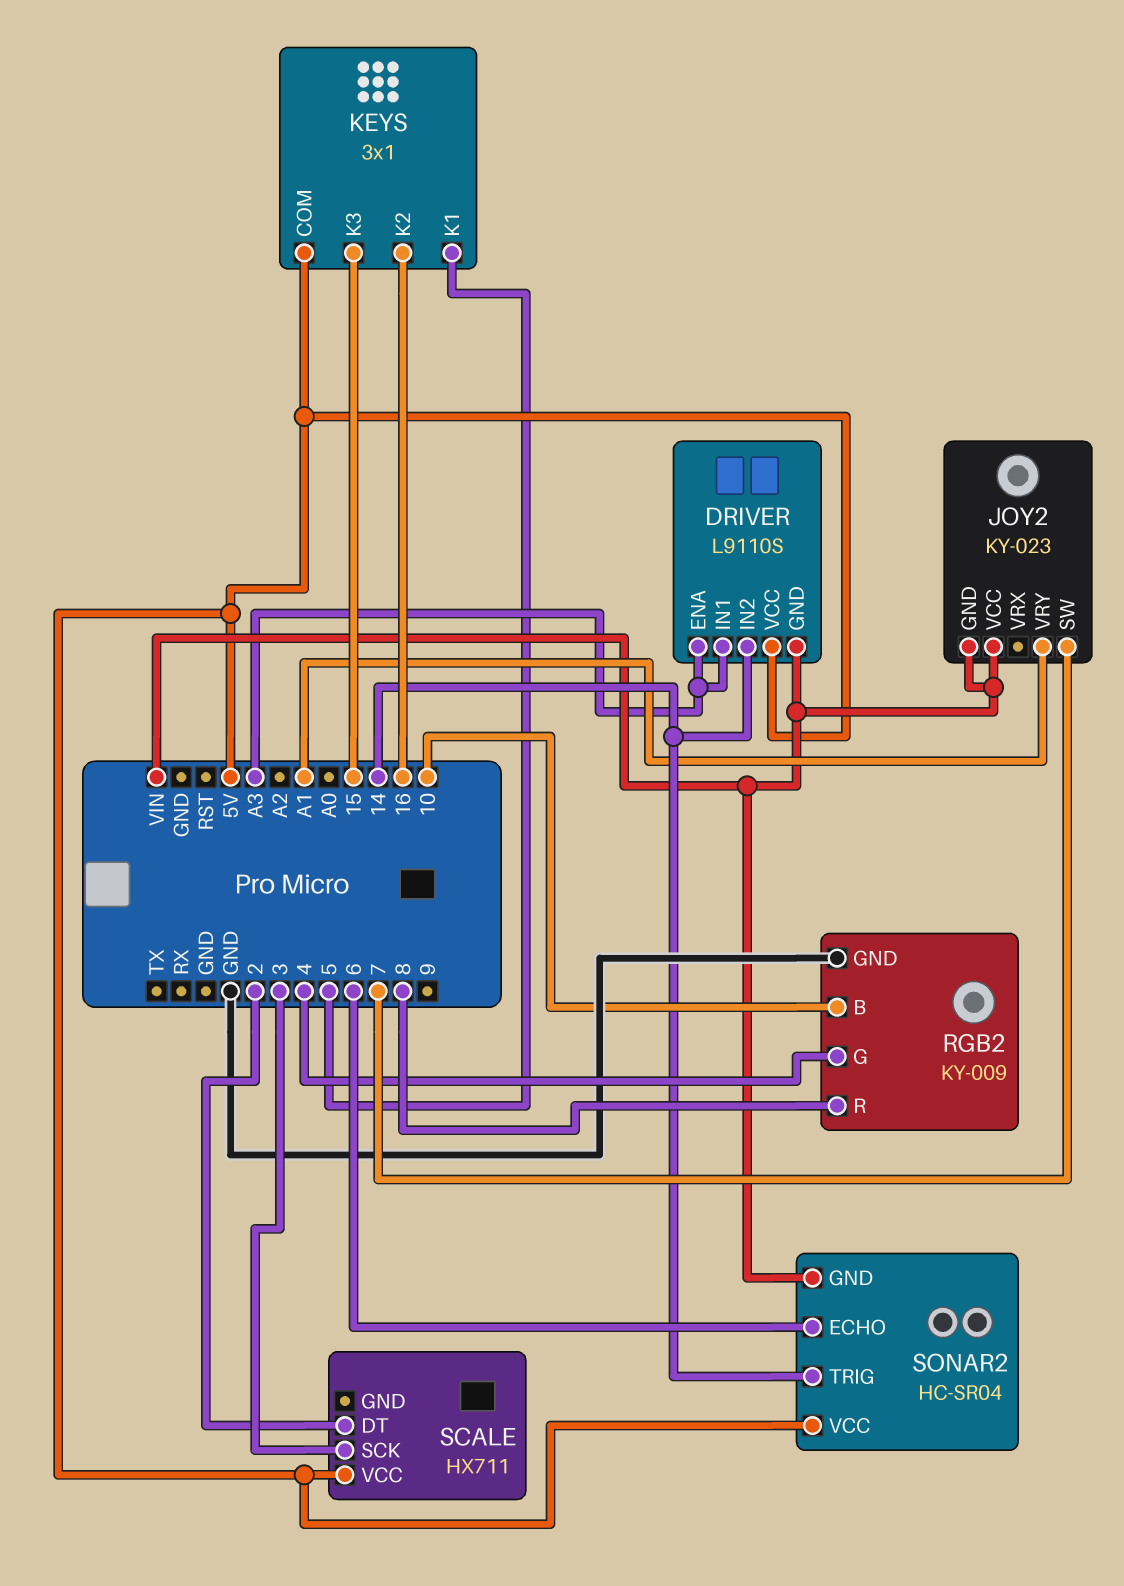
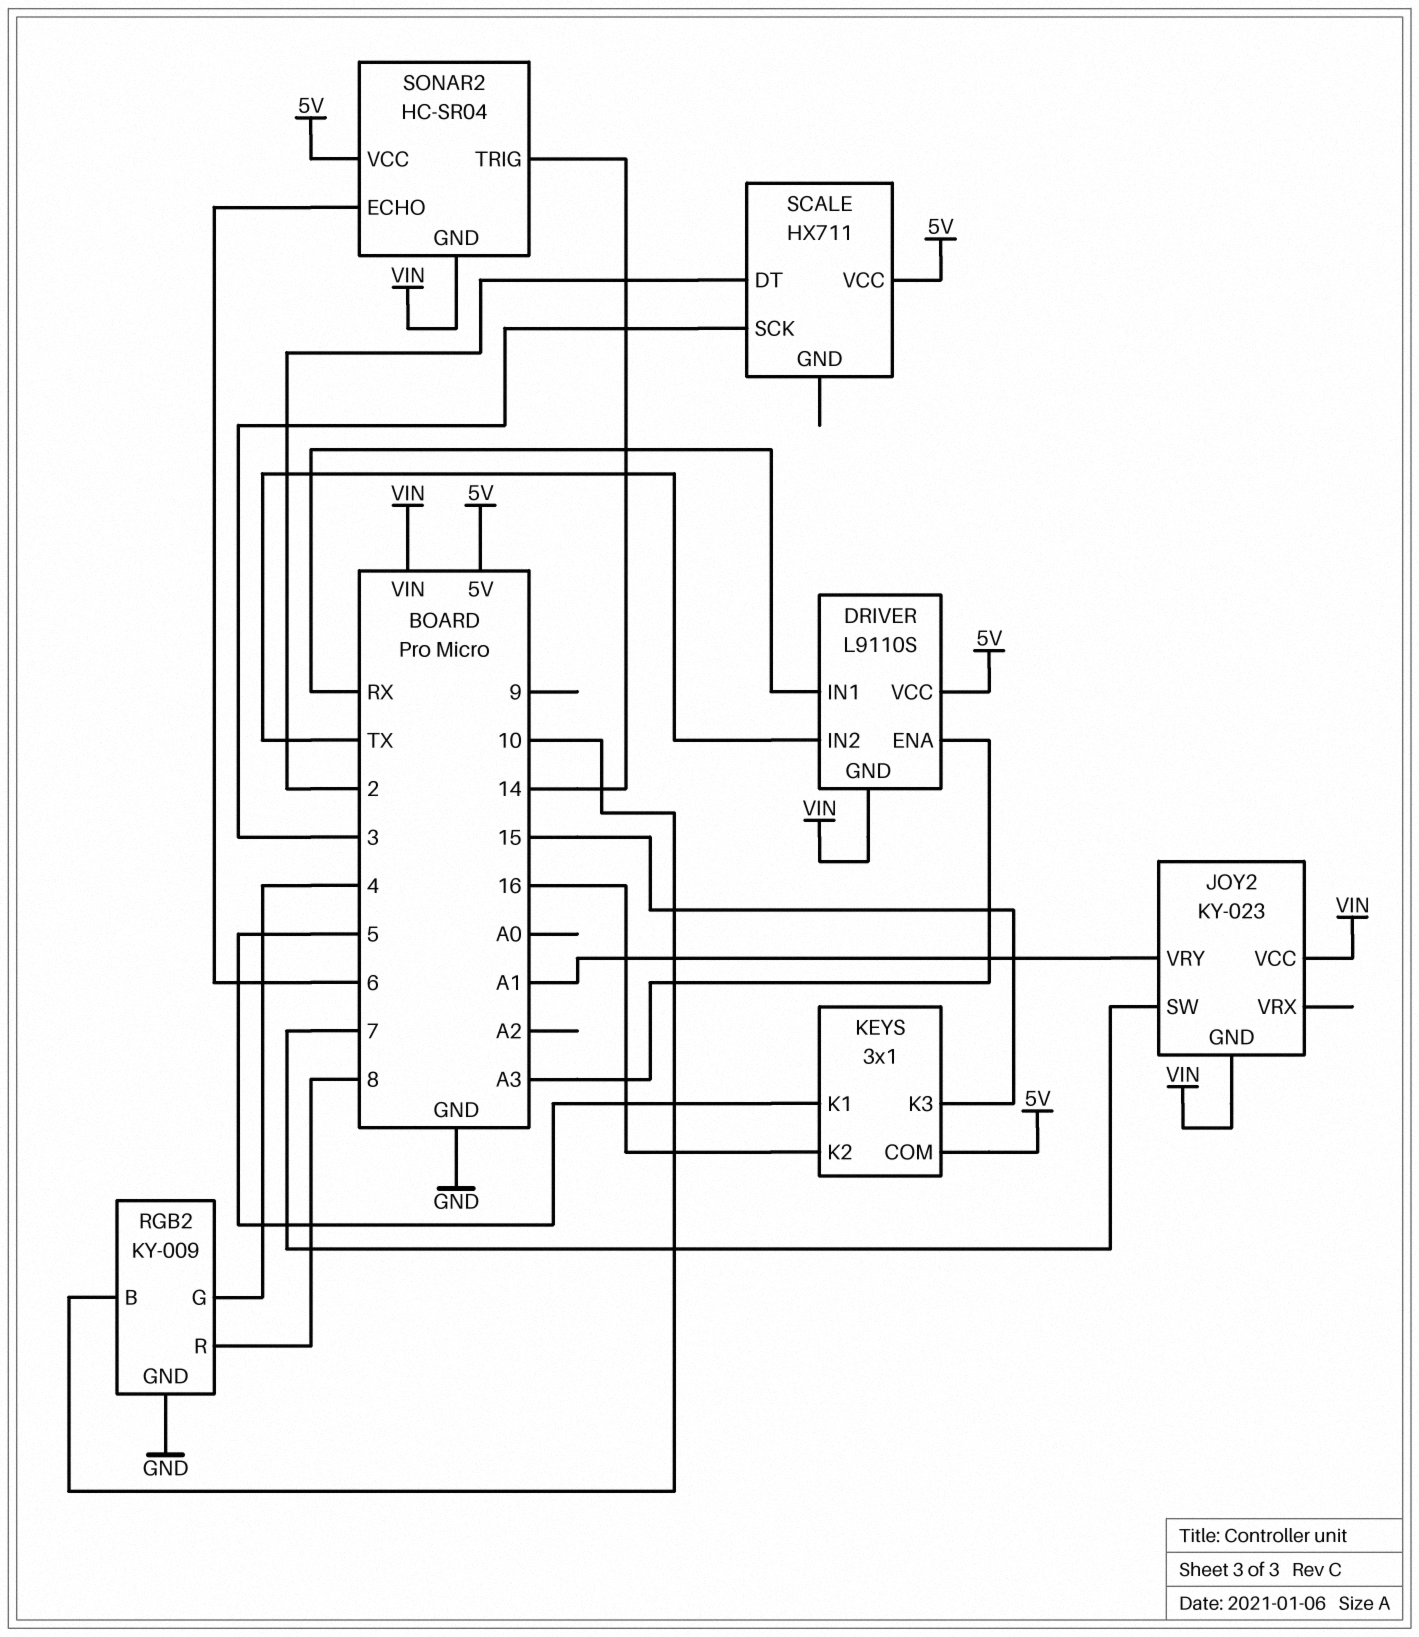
DRIVER pin IN1: A3 -> RX
DRIVER pin IN2: 14 -> TX

